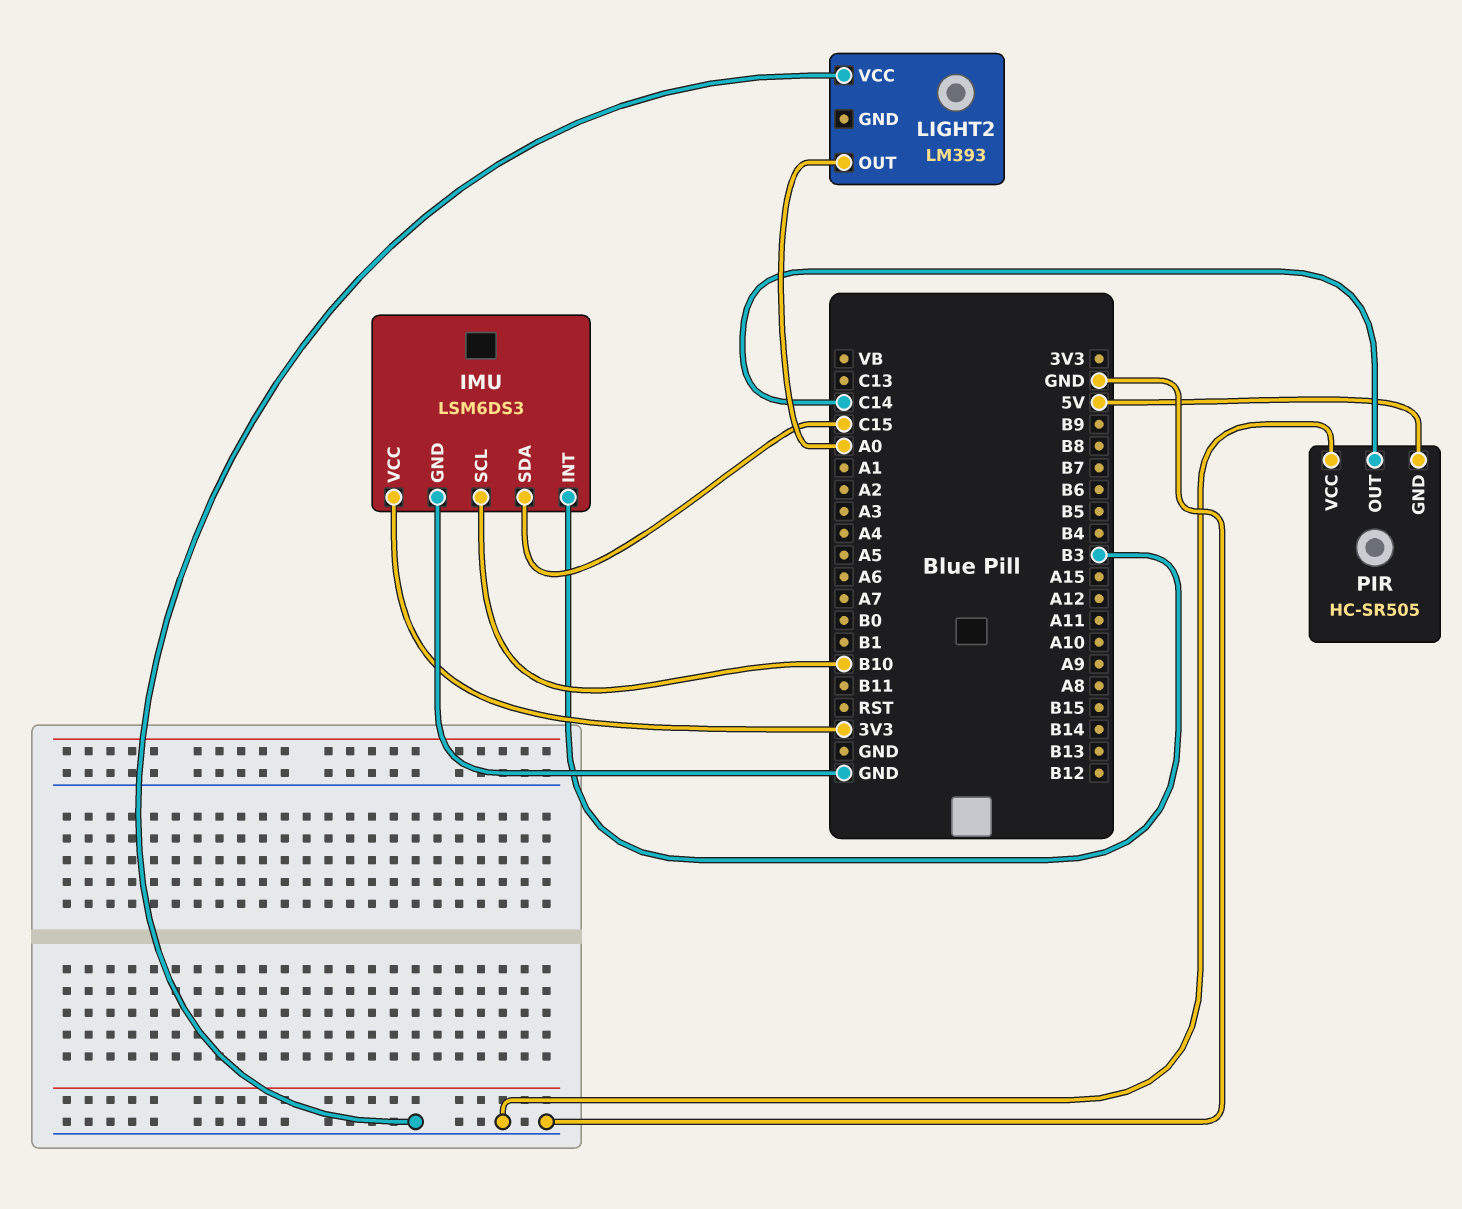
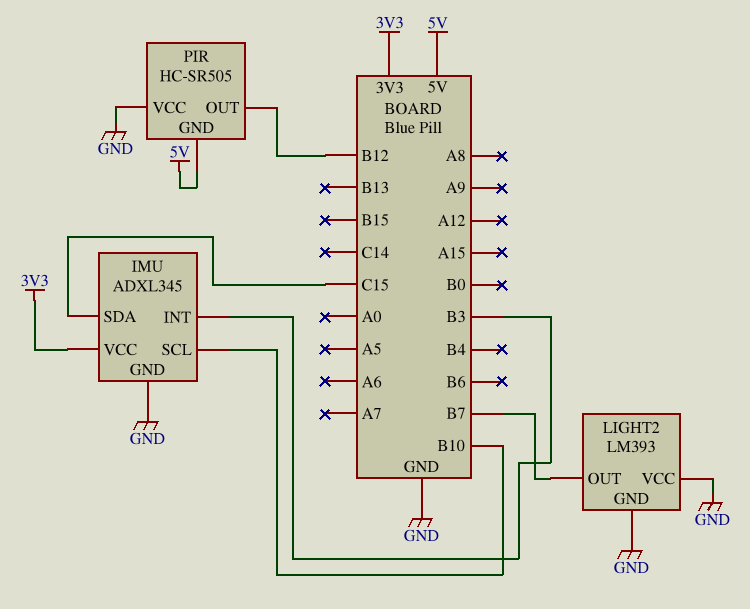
IMU: LSM6DS3 -> ADXL345
LIGHT2 pin GND: none -> GND
LIGHT2 pin OUT: A0 -> B7
PIR pin OUT: C14 -> B12

